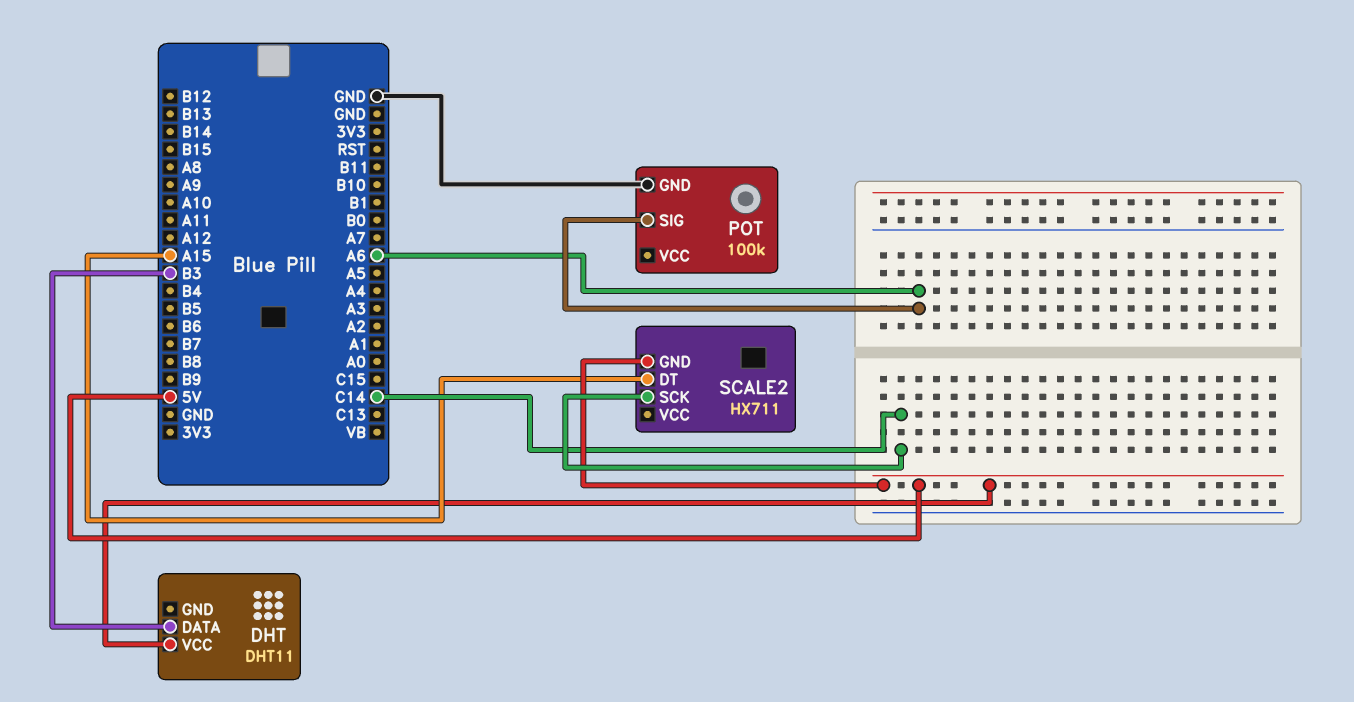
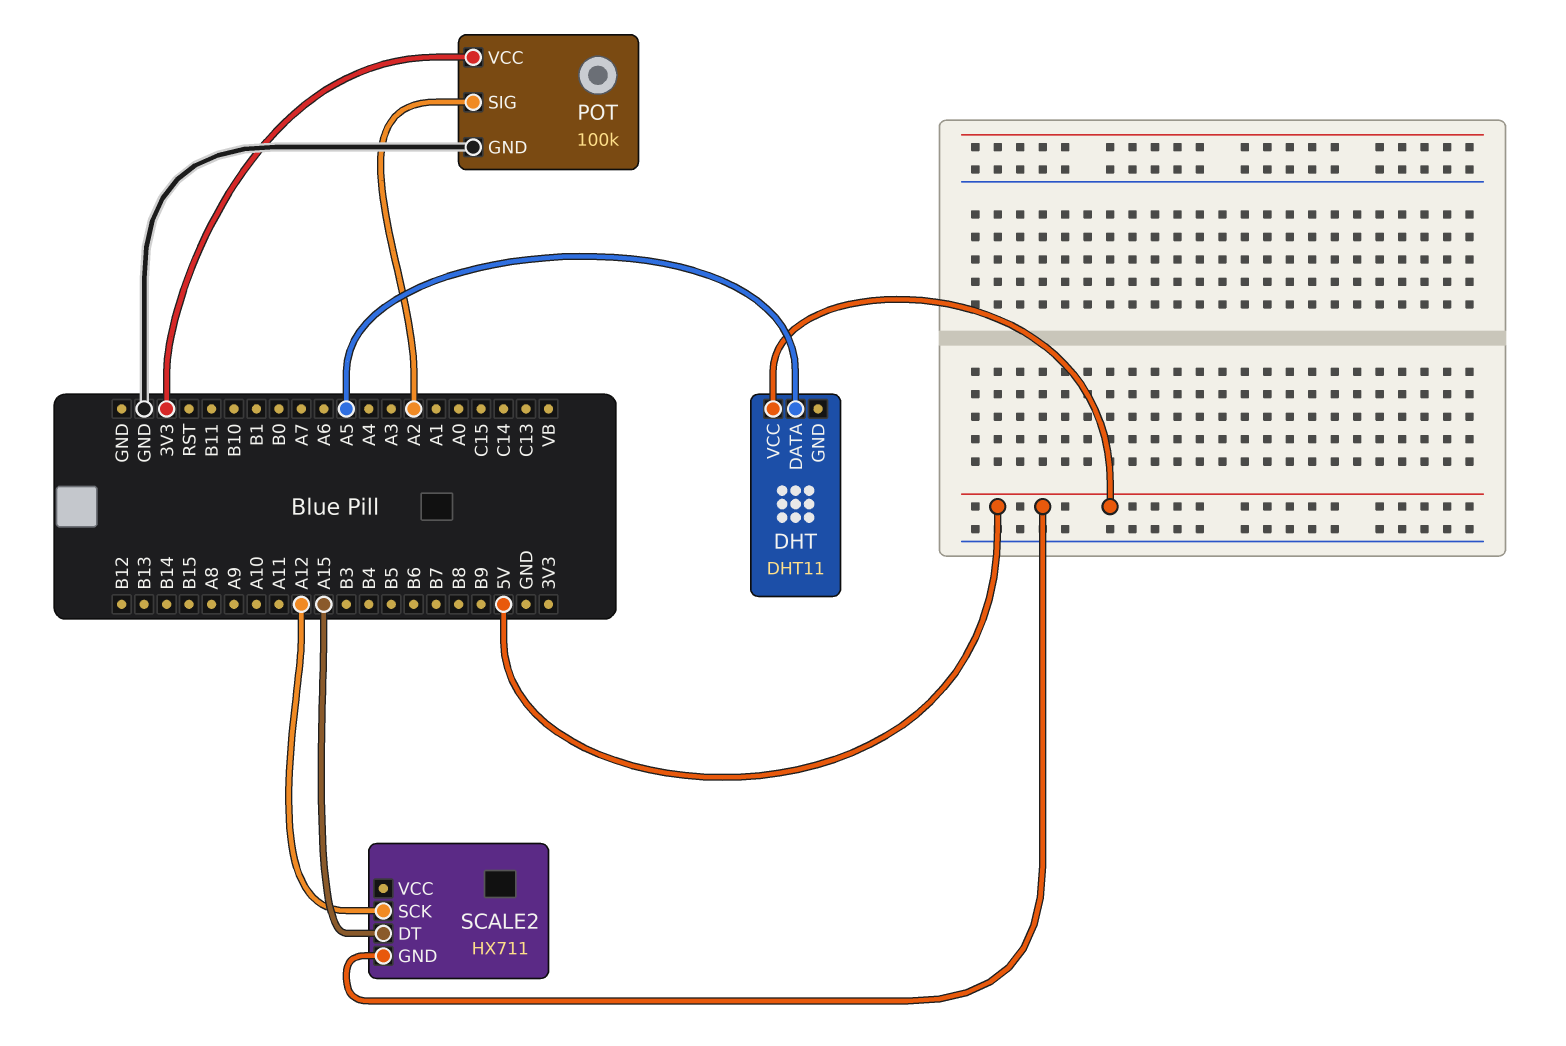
DHT pin DATA: B3 -> A5
POT pin SIG: A6 -> A2
POT pin VCC: none -> 3V3
SCALE2 pin SCK: C14 -> A12

